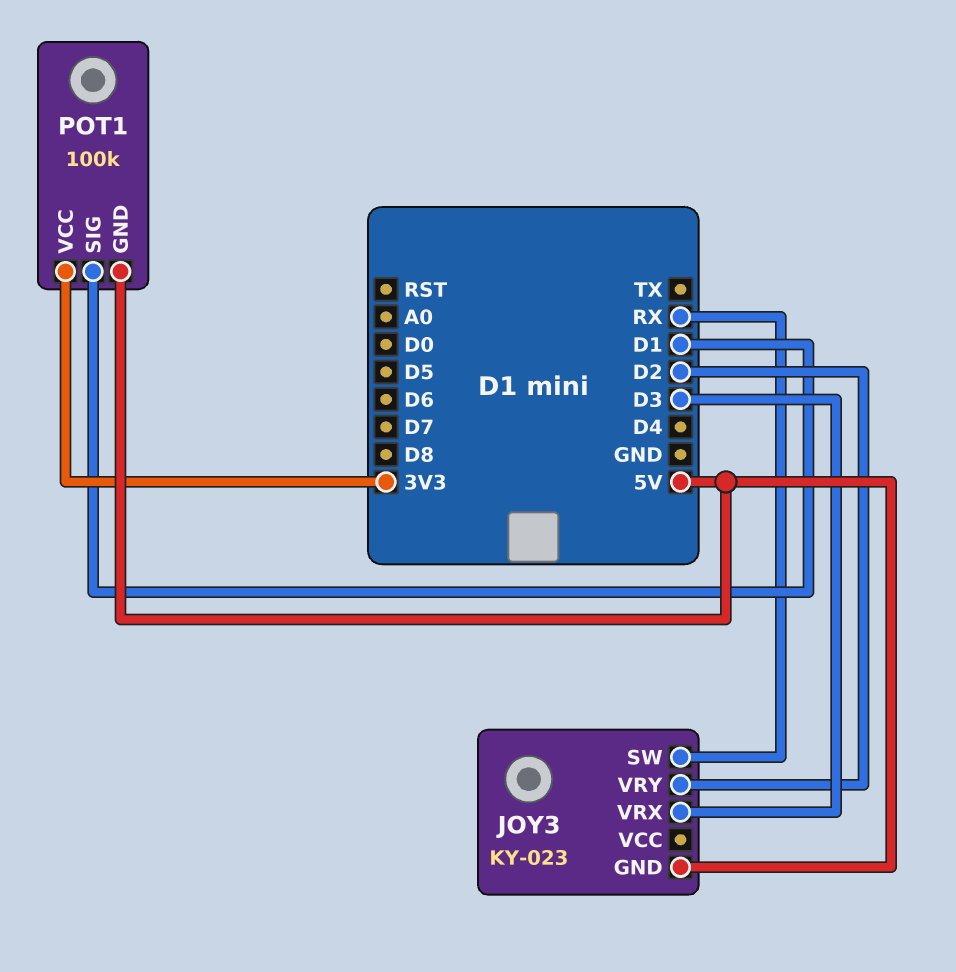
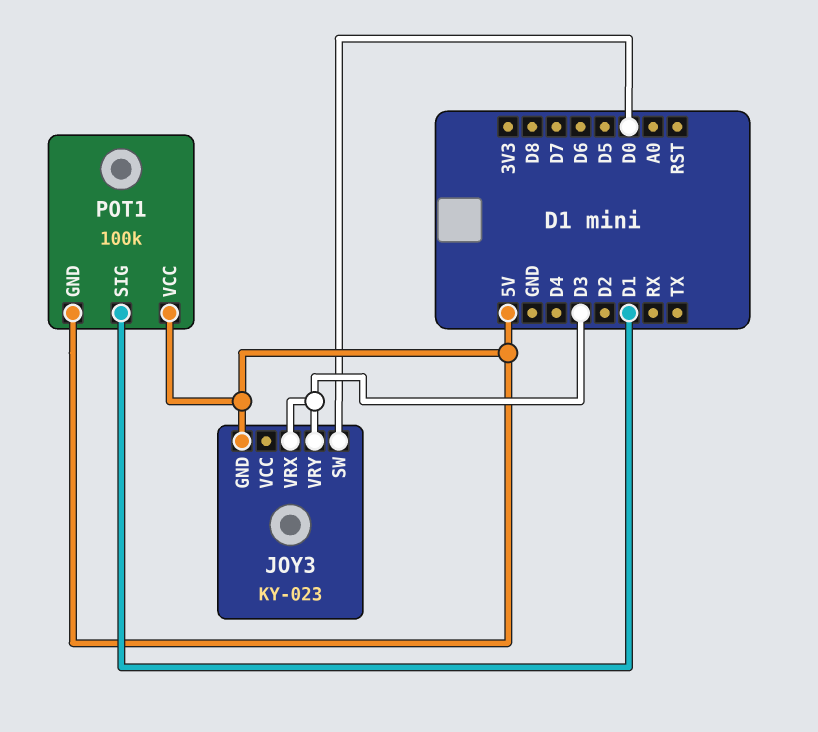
JOY3 pin SW: RX -> D0
JOY3 pin VRY: D2 -> D3
POT1 pin VCC: 3V3 -> 5V

